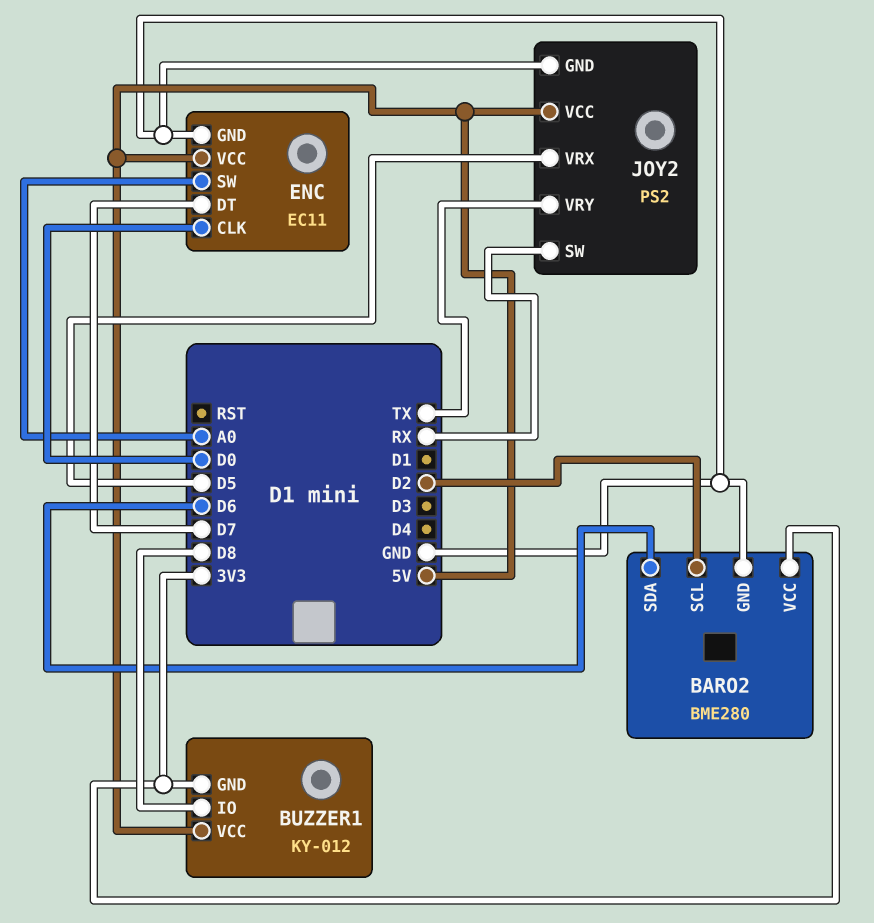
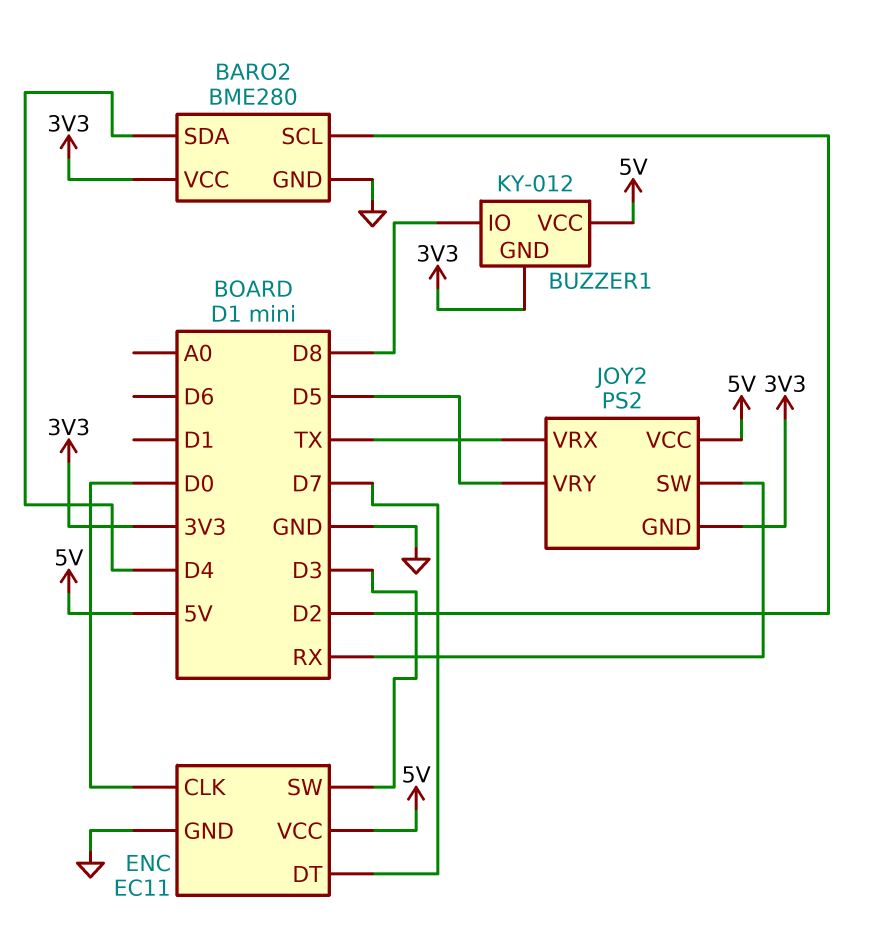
BARO2 pin SDA: D6 -> D4
ENC pin SW: A0 -> D3
JOY2 pin GND: GND -> 3V3
JOY2 pin VRX: D5 -> TX
JOY2 pin VRY: TX -> D5

